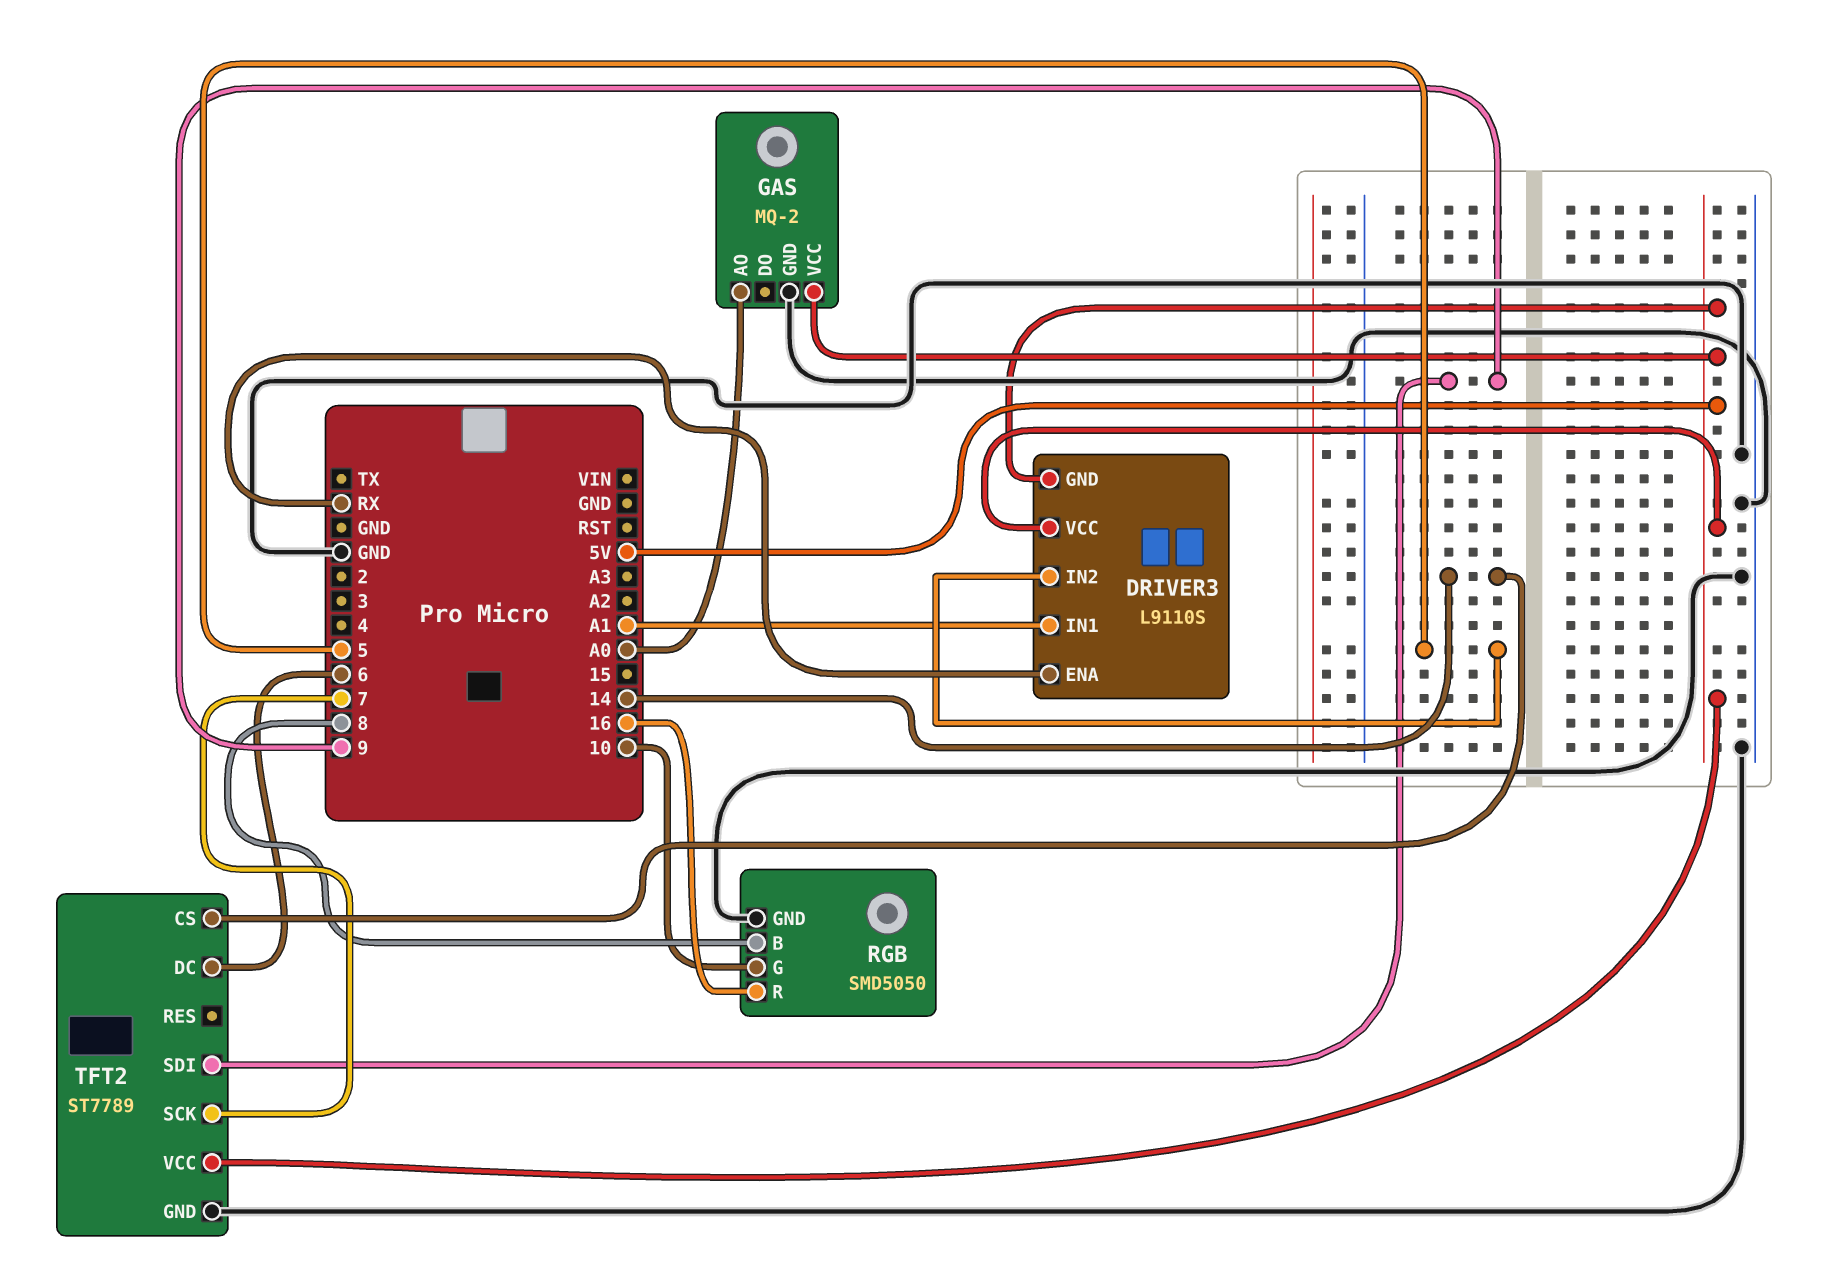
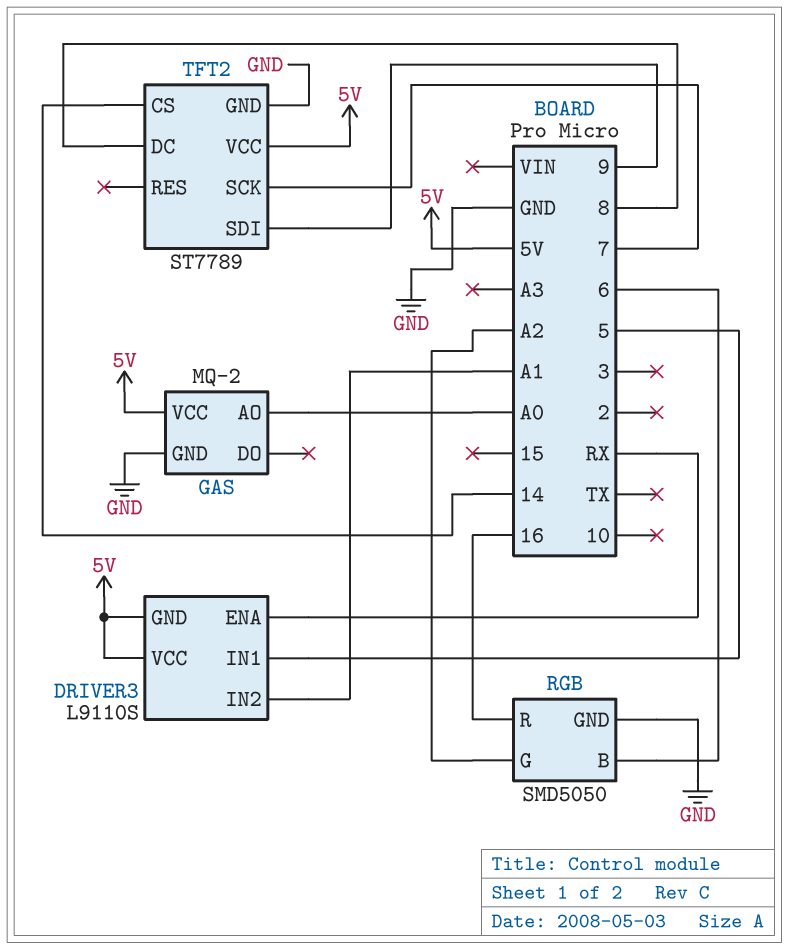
DRIVER3 pin IN1: A1 -> 5
DRIVER3 pin IN2: 5 -> A1
RGB pin B: 8 -> 6
RGB pin G: 10 -> A2
TFT2 pin DC: 6 -> 8

